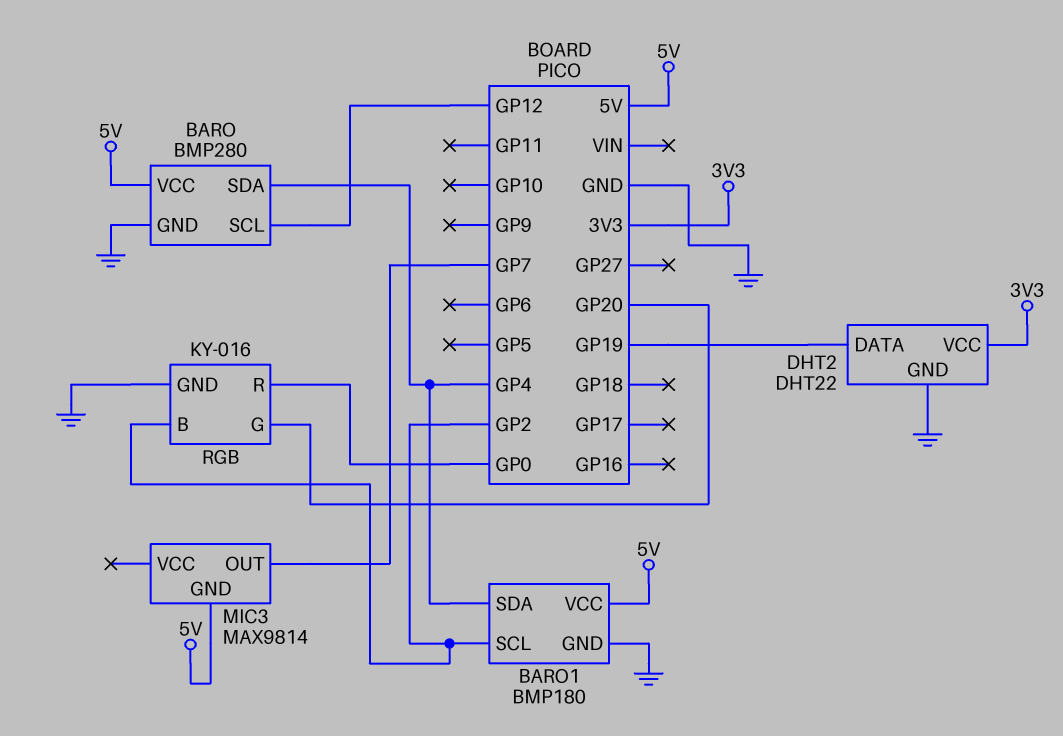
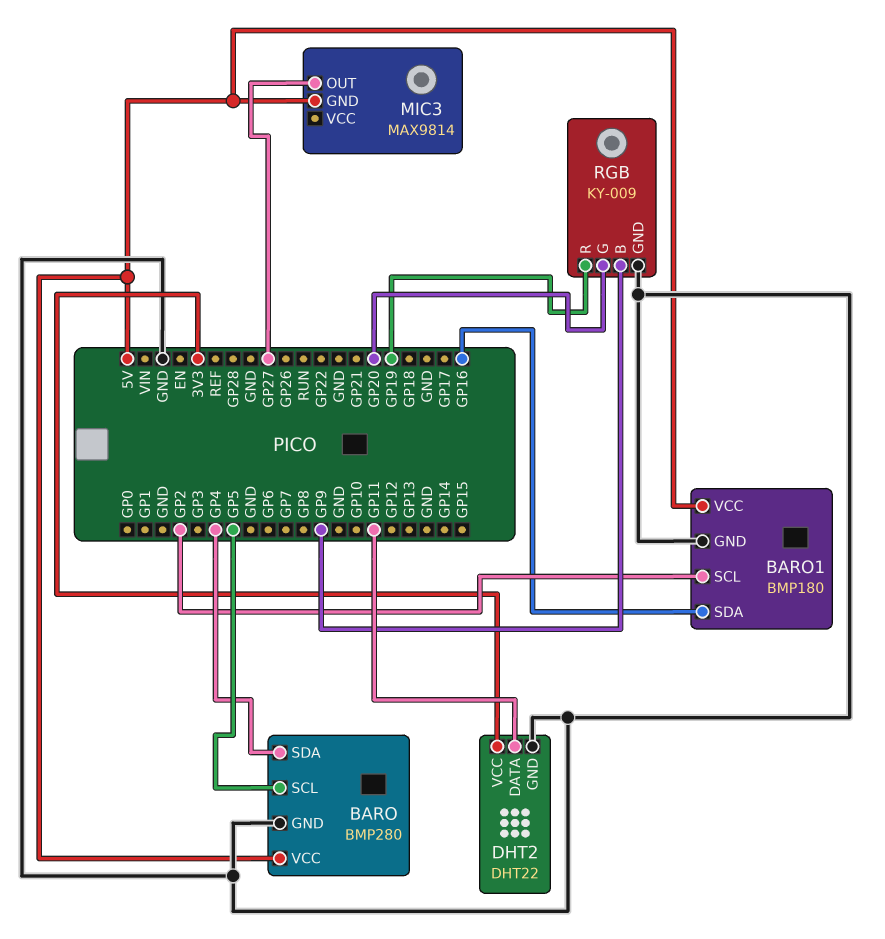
BARO pin SCL: GP12 -> GP5
BARO1 pin SDA: GP4 -> GP16
DHT2 pin DATA: GP19 -> GP11
MIC3 pin OUT: GP7 -> GP27
RGB: KY-016 -> KY-009
RGB pin B: GP2 -> GP9
RGB pin R: GP0 -> GP19

